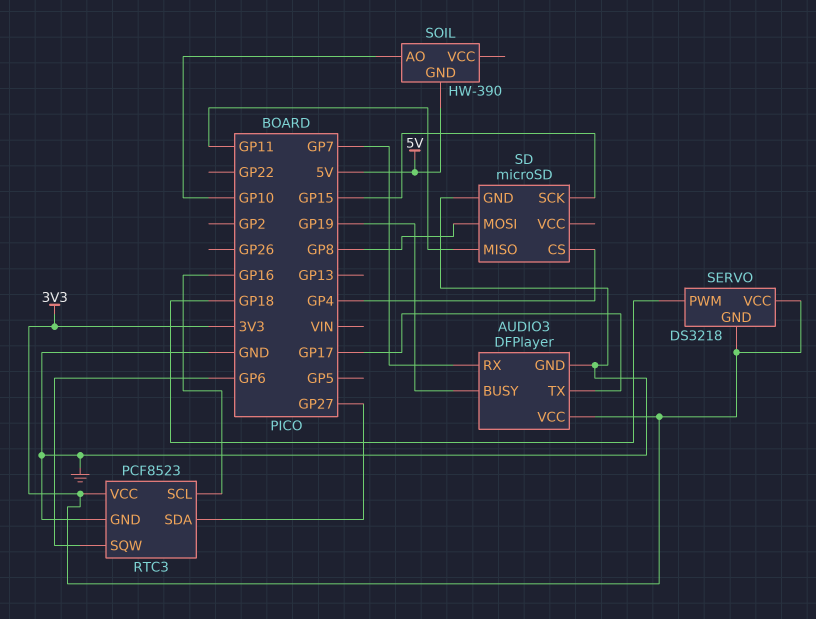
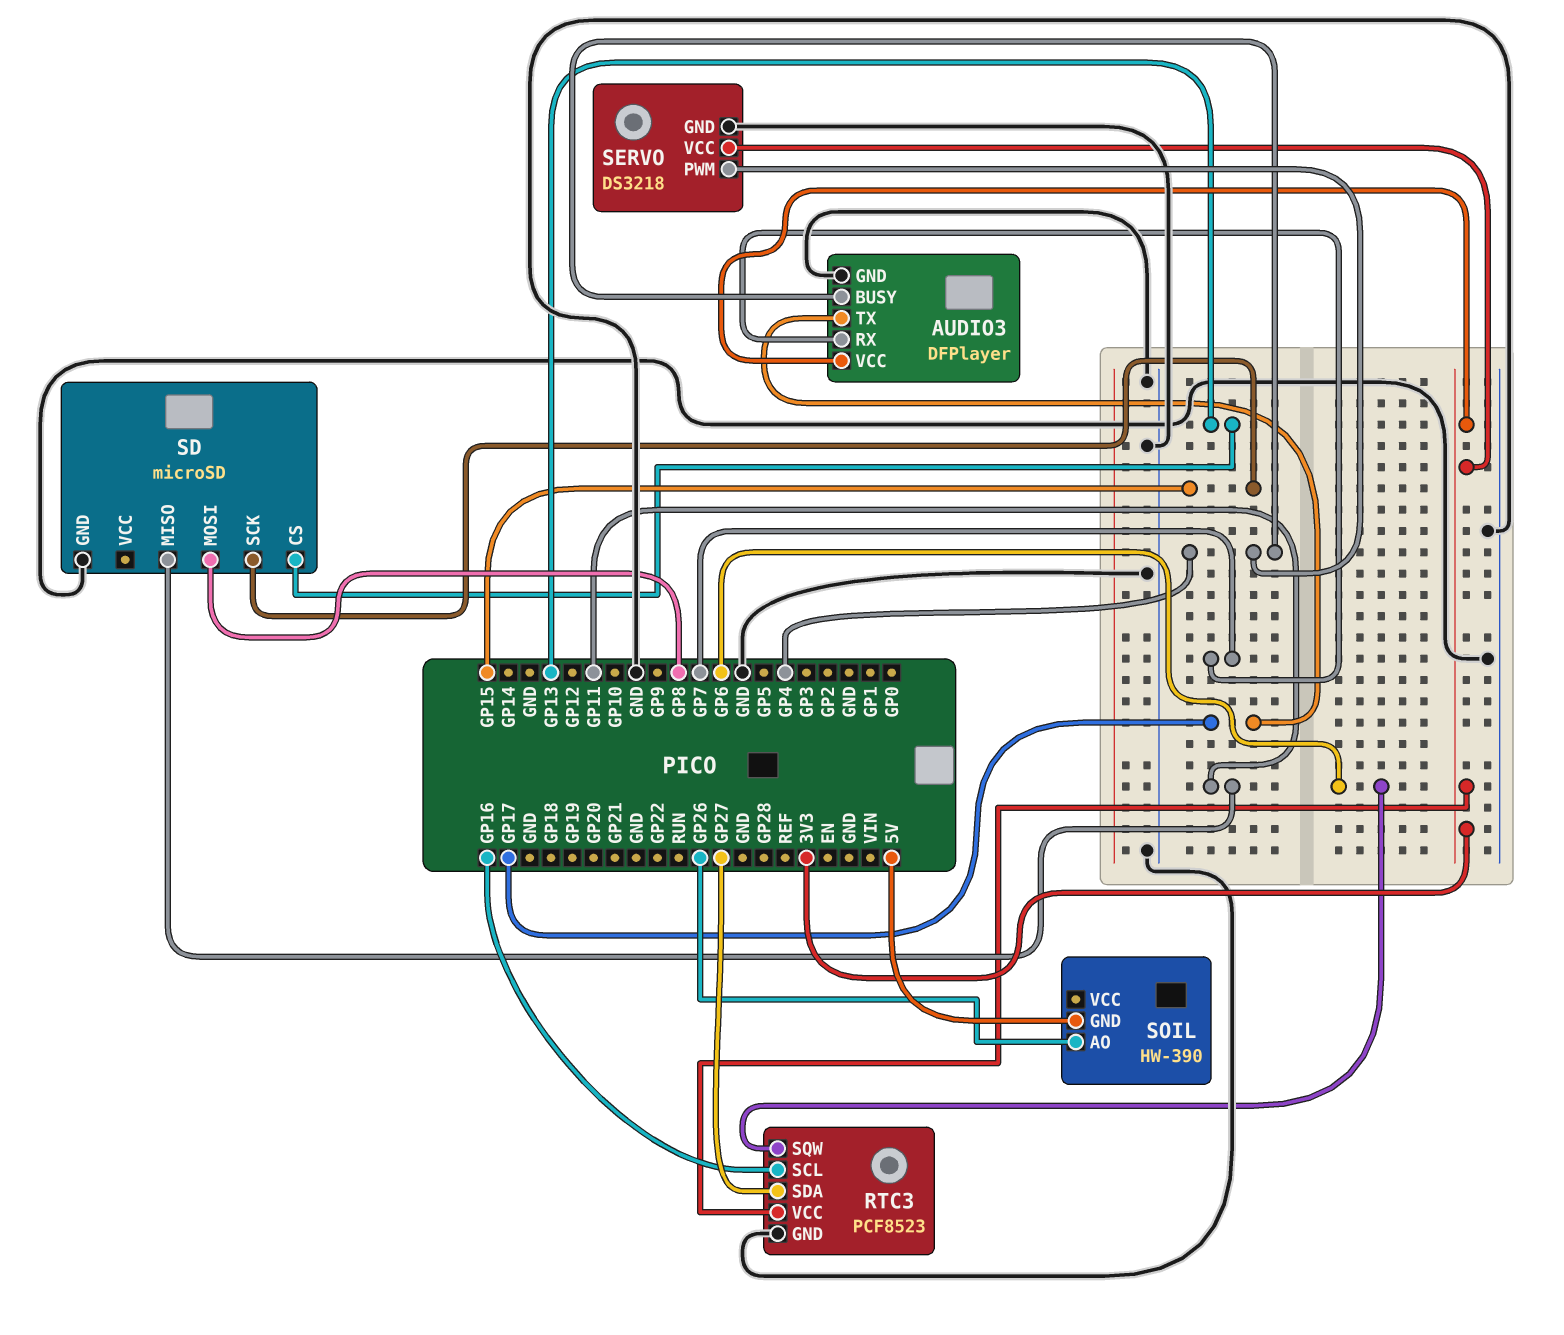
AUDIO3 pin BUSY: GP19 -> GP4
SD pin CS: GP4 -> GP13
SERVO pin GND: 3V3 -> GND
SERVO pin PWM: GP18 -> GP4
SOIL pin AO: GP10 -> GP26

